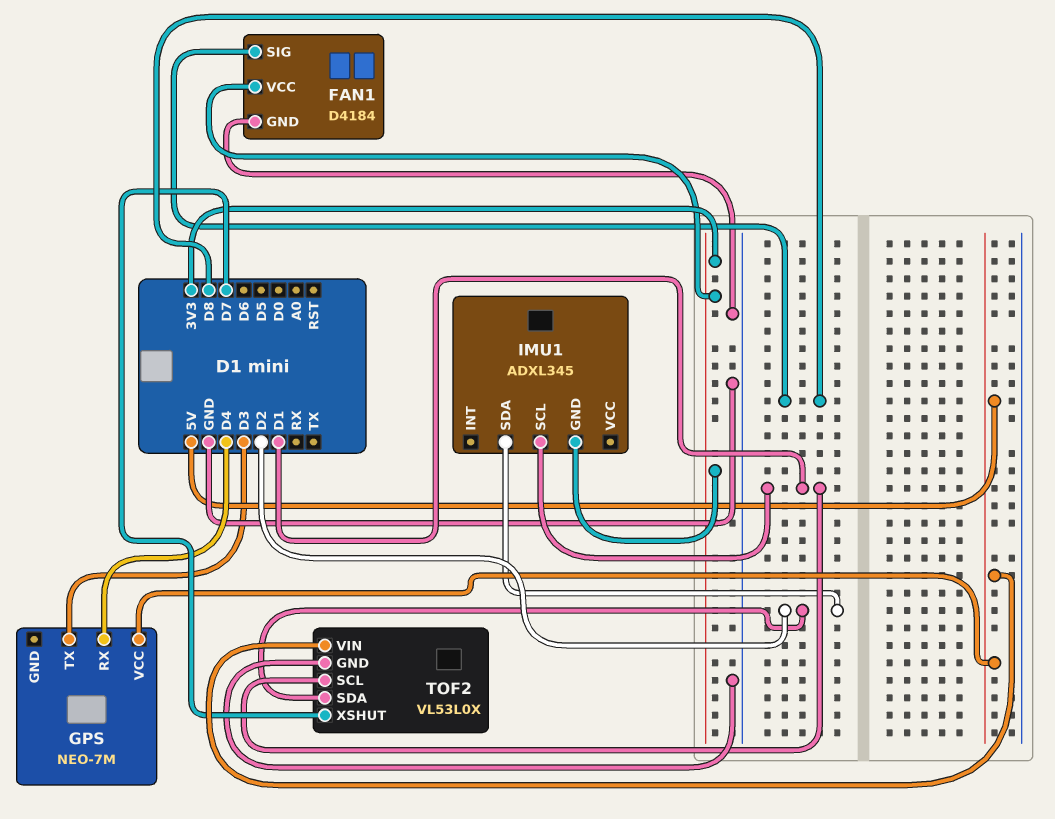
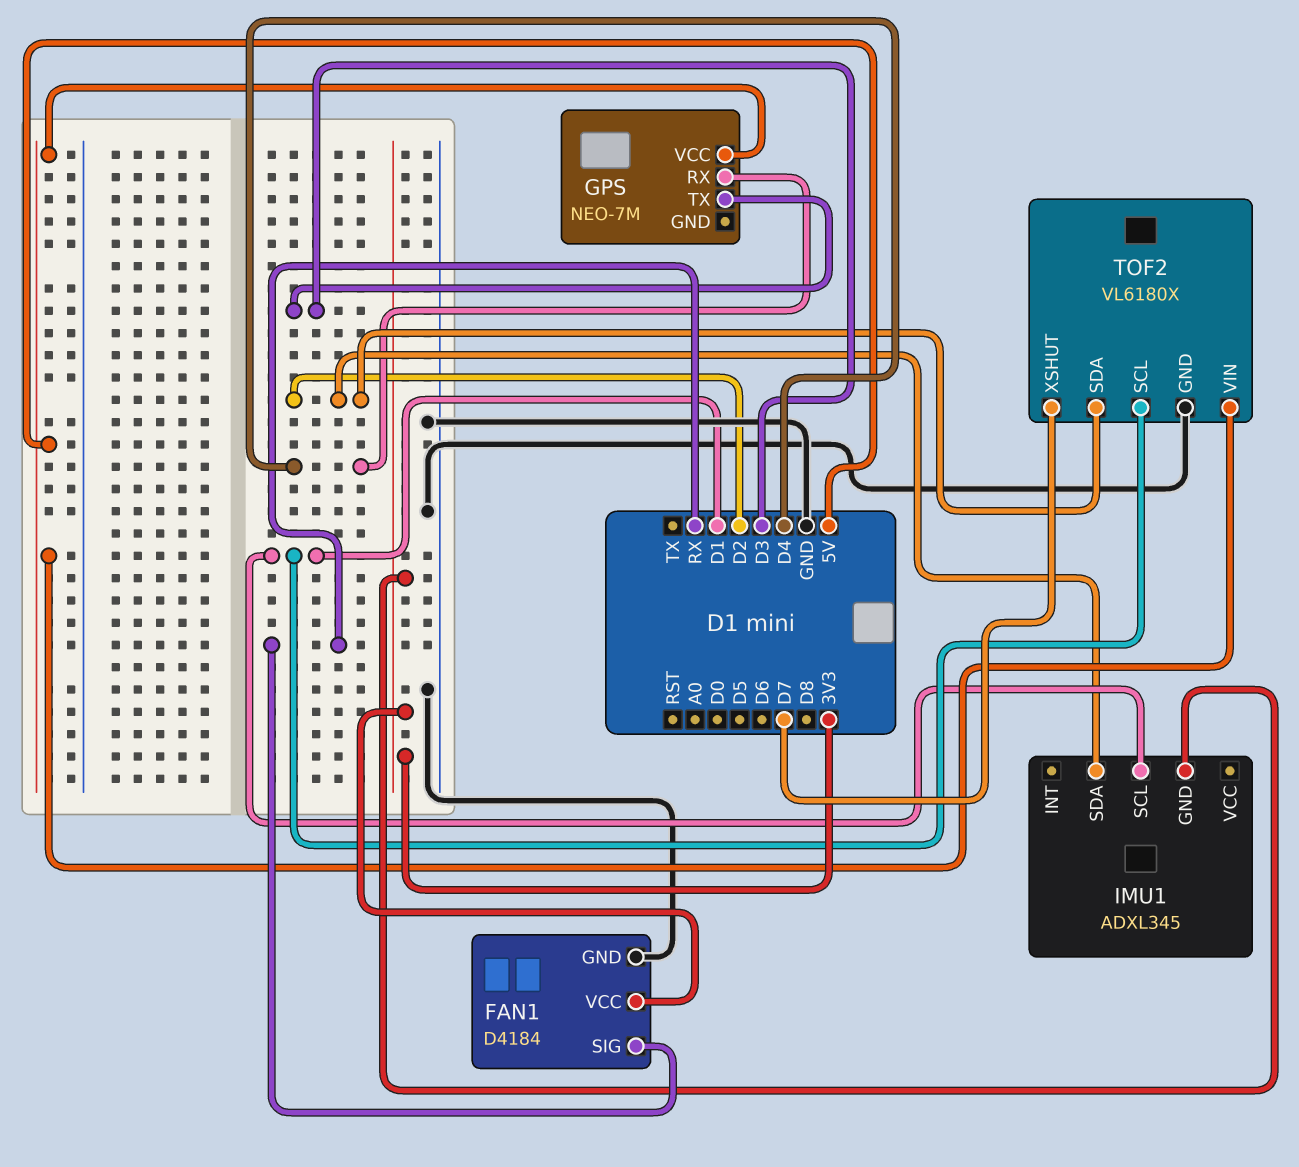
FAN1 pin SIG: D8 -> RX
TOF2: VL53L0X -> VL6180X

